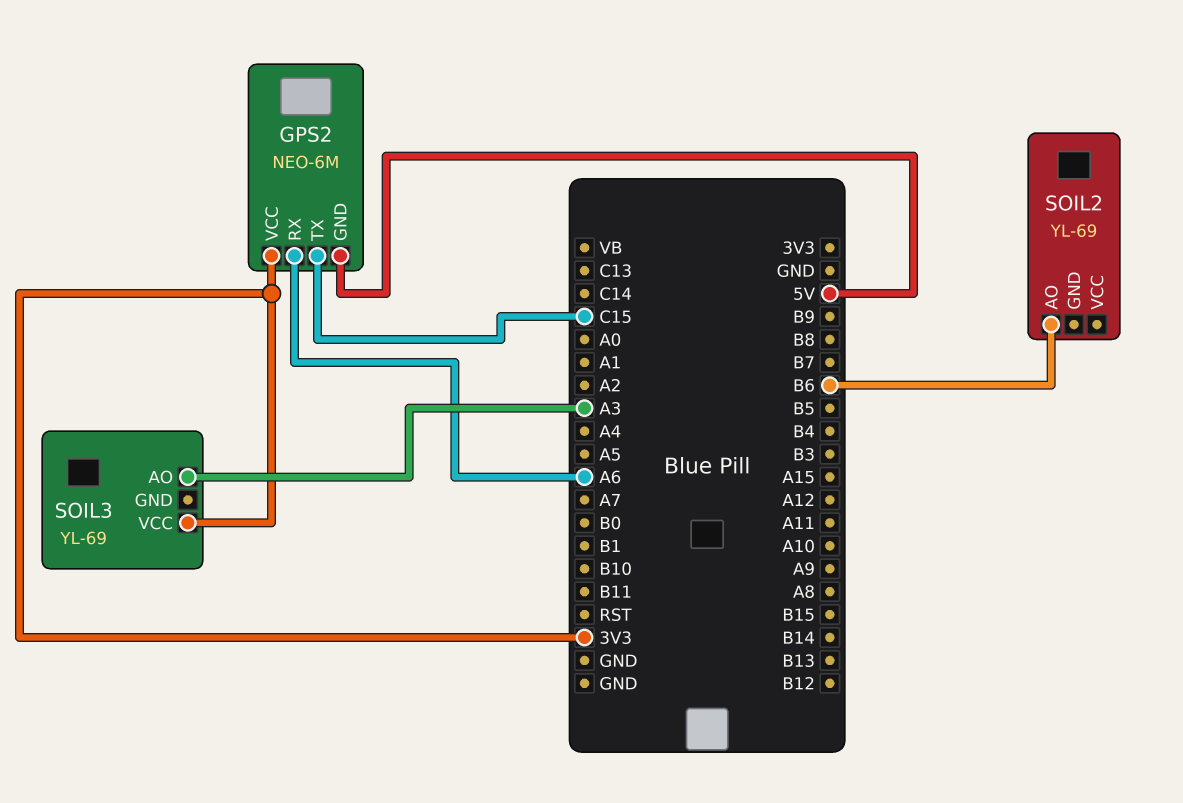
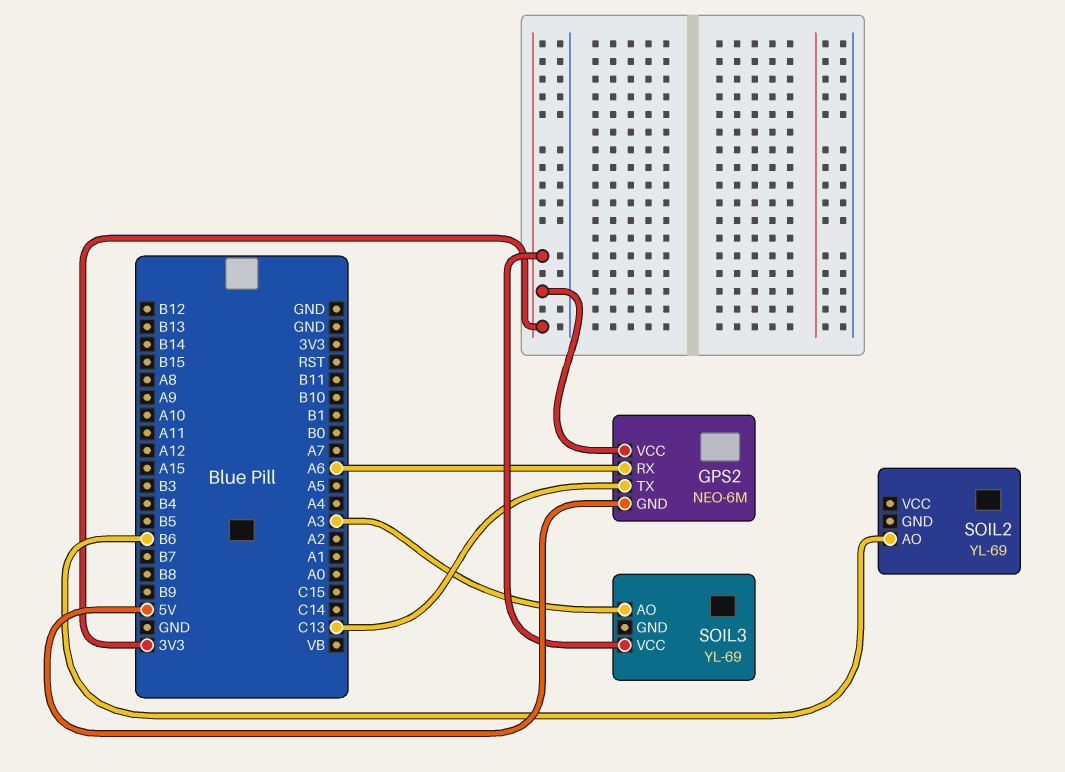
GPS2 pin TX: C15 -> C13

